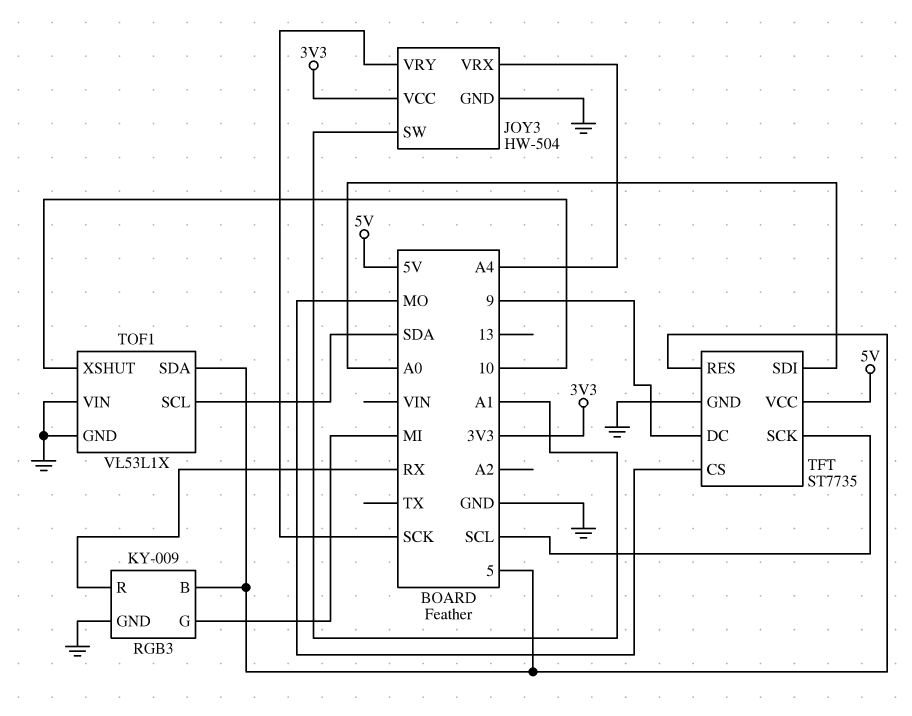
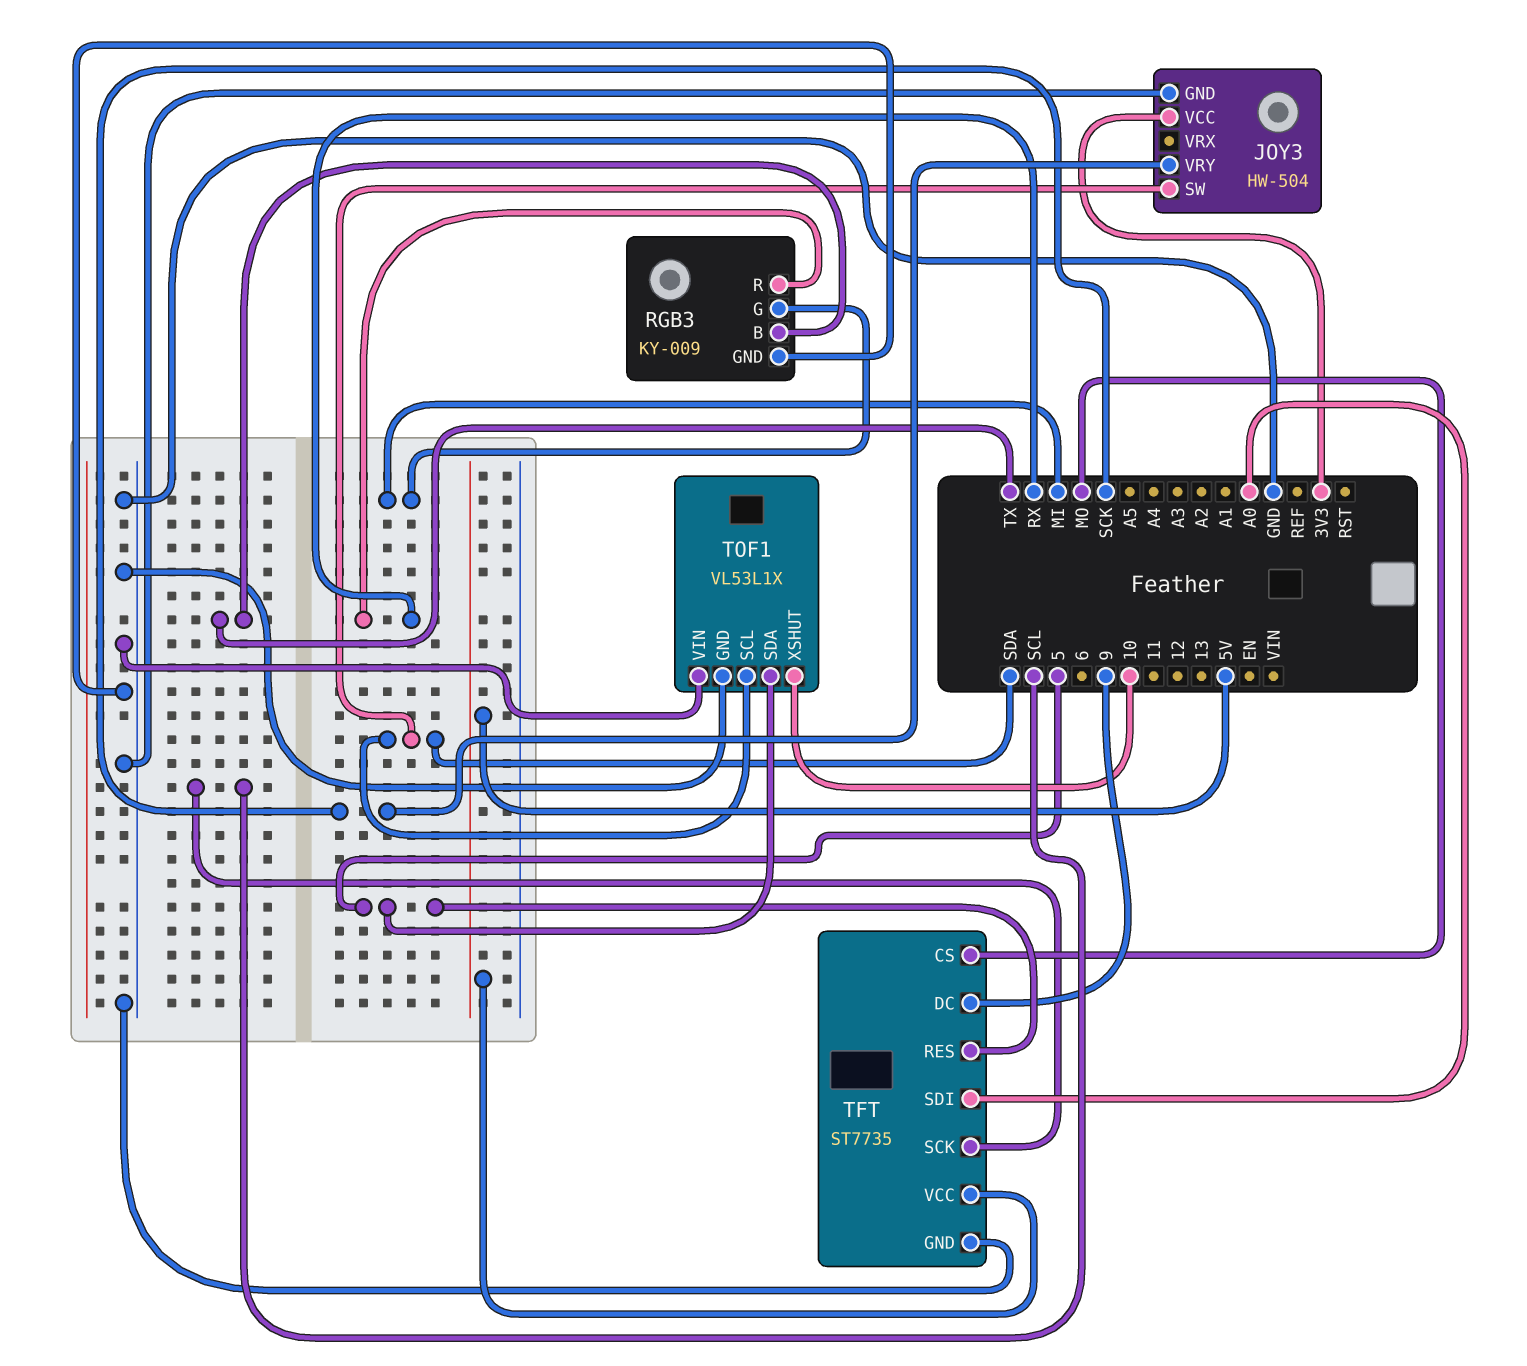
JOY3 pin SW: A1 -> SDA
JOY3 pin VRX: A4 -> none
RGB3 pin B: 5 -> TX

